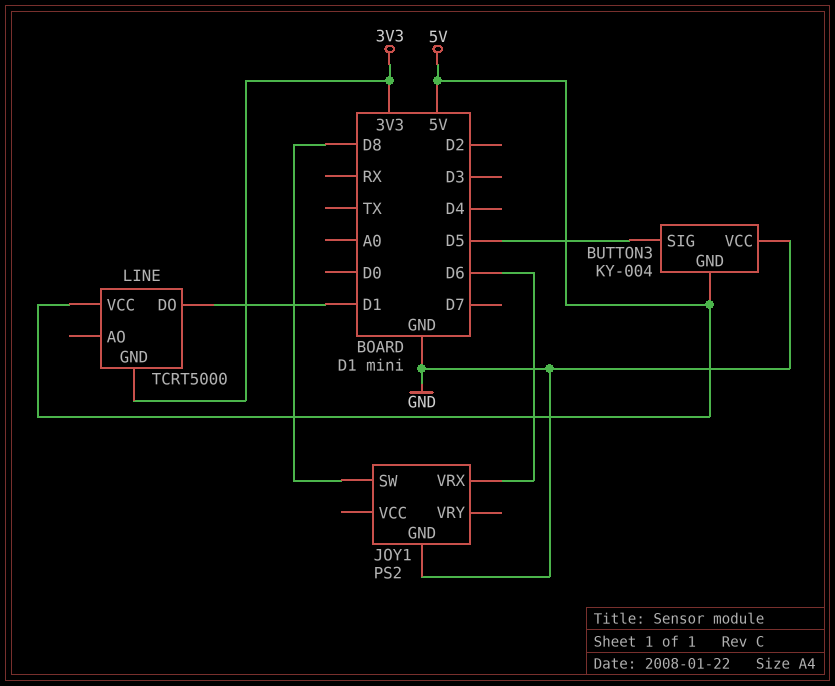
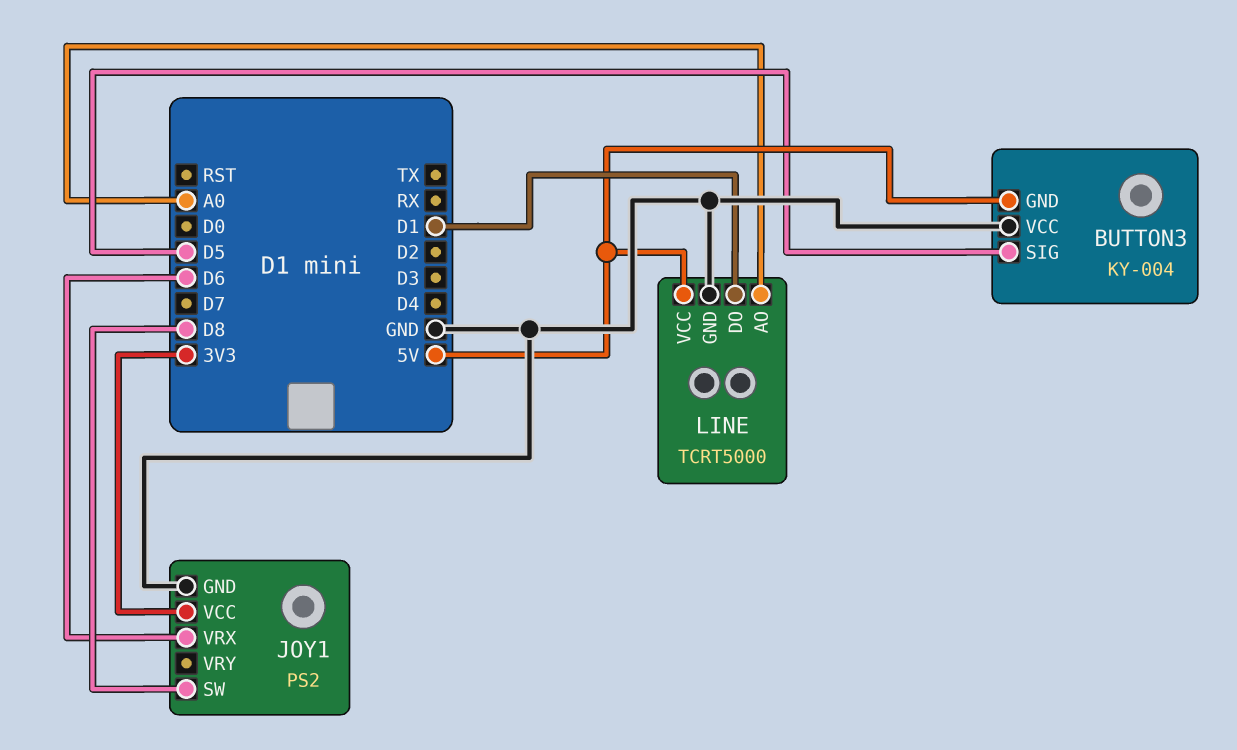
JOY1 pin VCC: none -> 3V3
LINE pin AO: none -> A0
LINE pin GND: 3V3 -> GND

